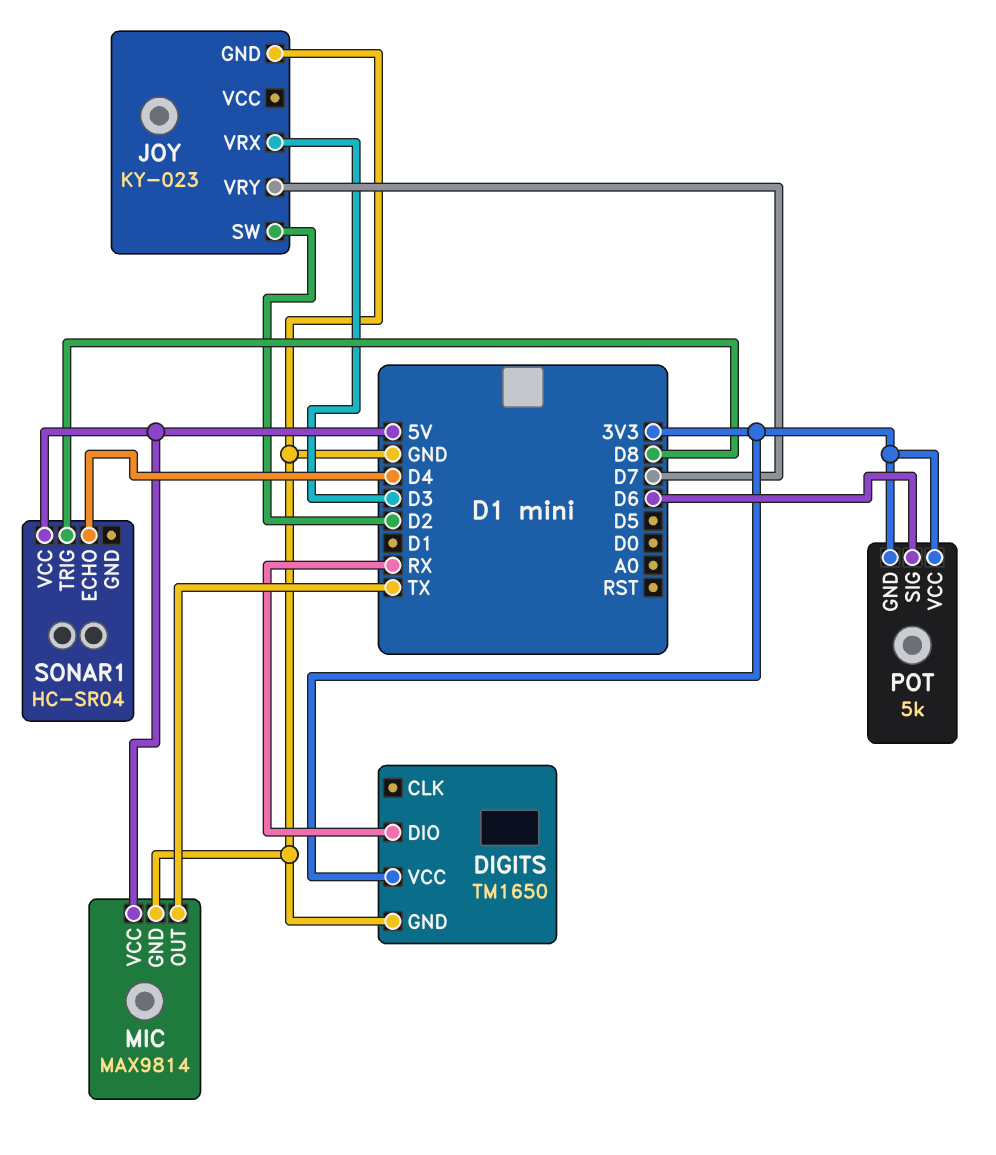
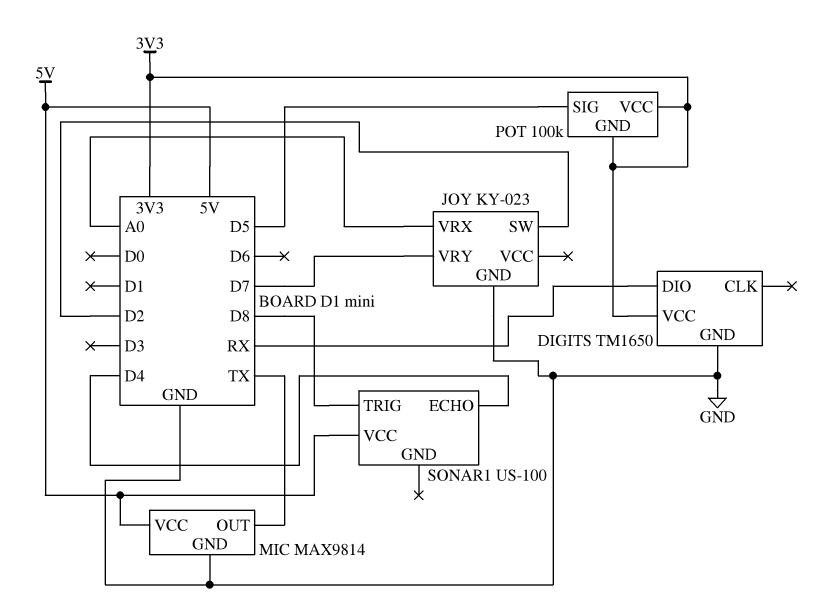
JOY pin VRX: D3 -> A0
POT: 5k -> 100k
POT pin SIG: D6 -> D5
SONAR1: HC-SR04 -> US-100

